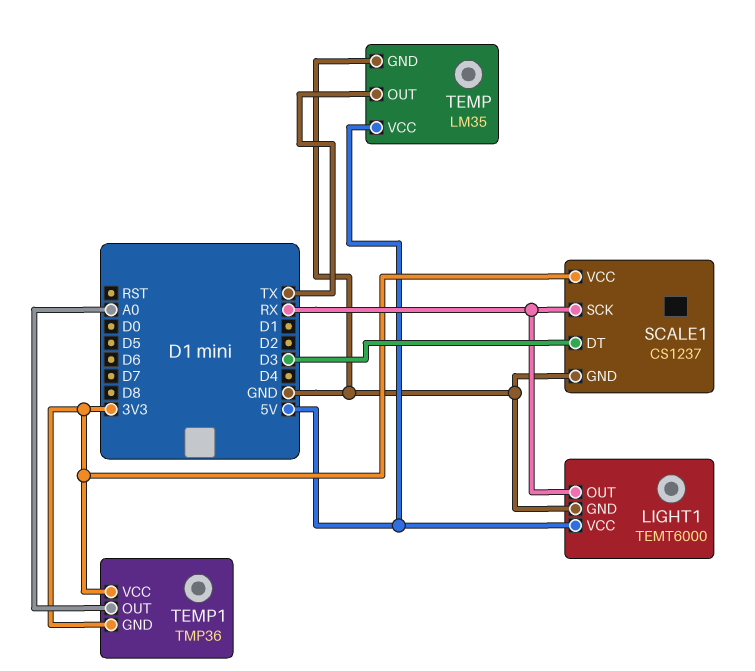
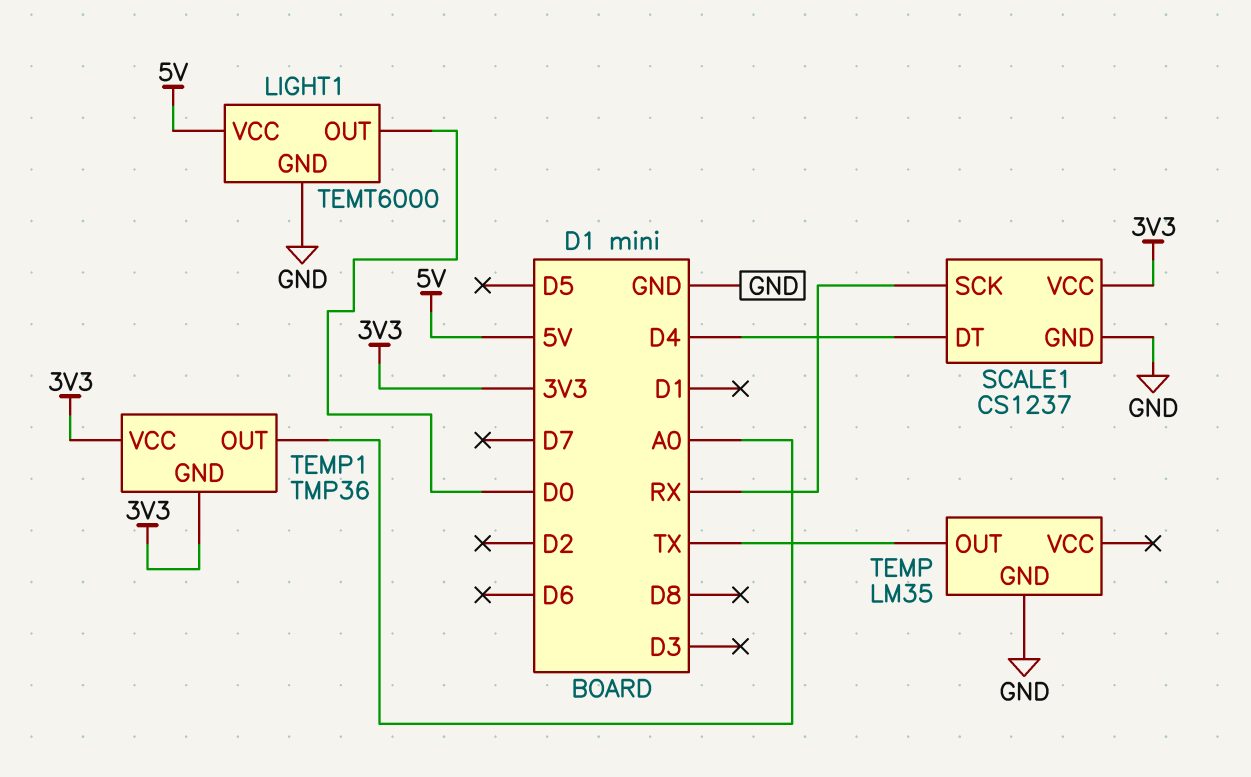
LIGHT1 pin OUT: RX -> D0
SCALE1 pin DT: D3 -> D4
TEMP pin VCC: 5V -> none

